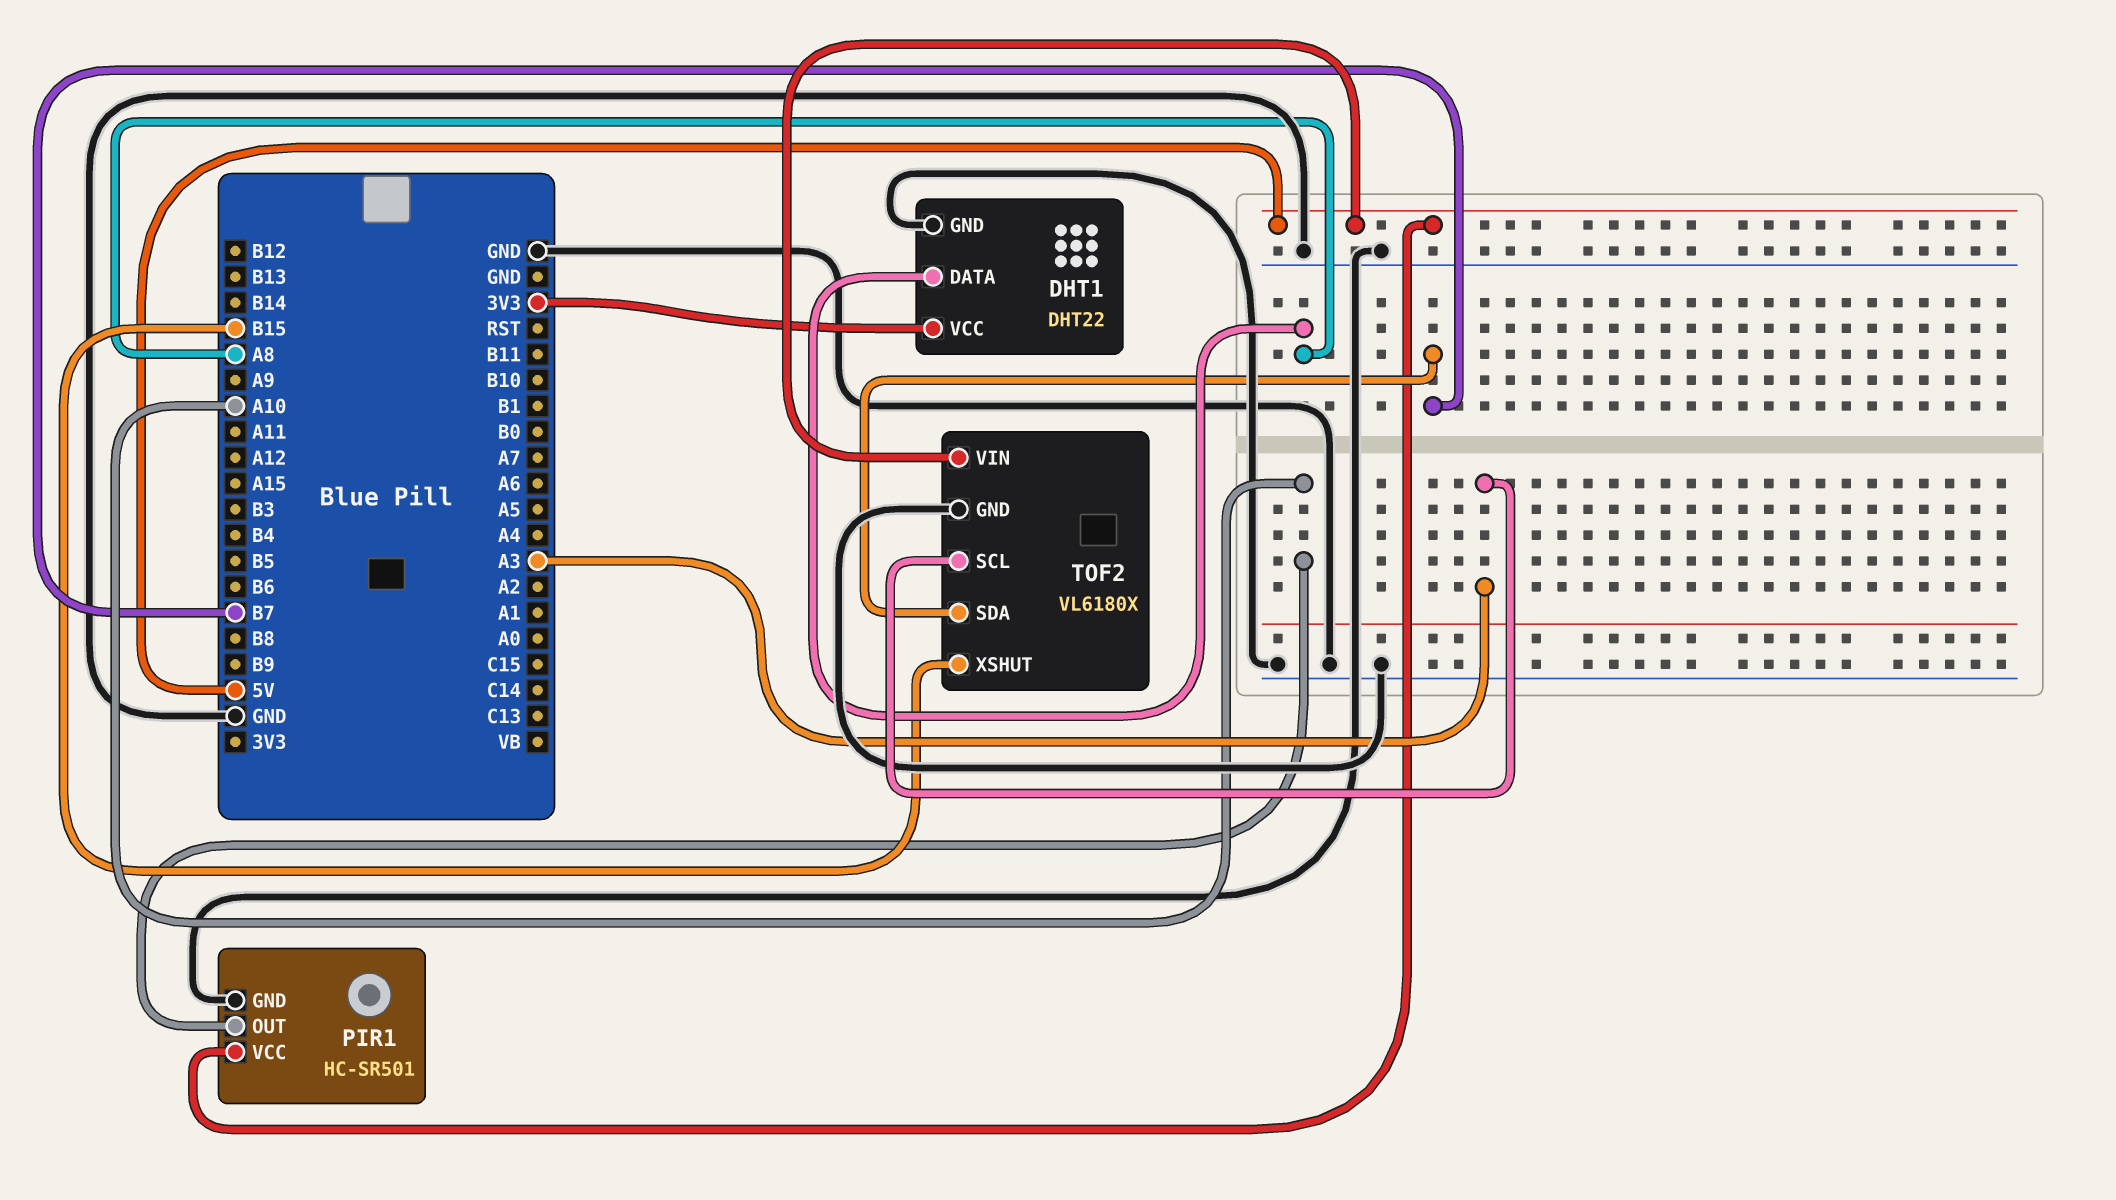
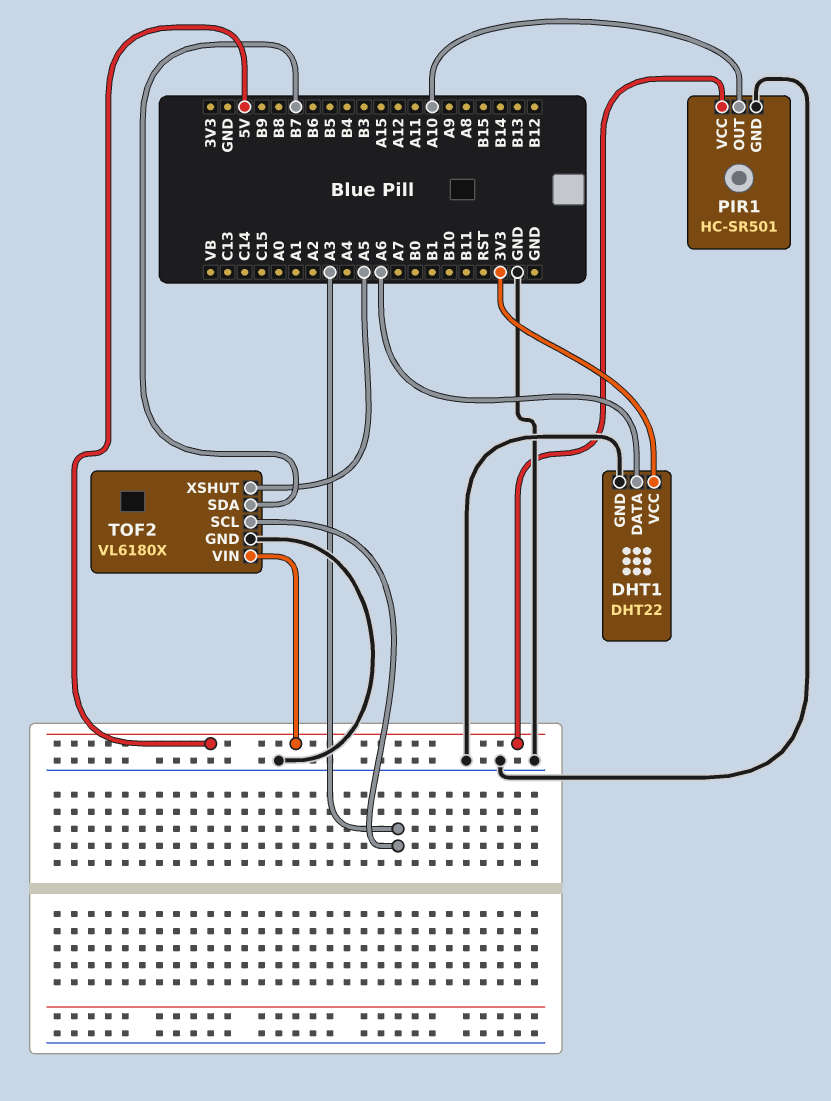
DHT1 pin DATA: A8 -> A6
TOF2 pin XSHUT: B15 -> A5

